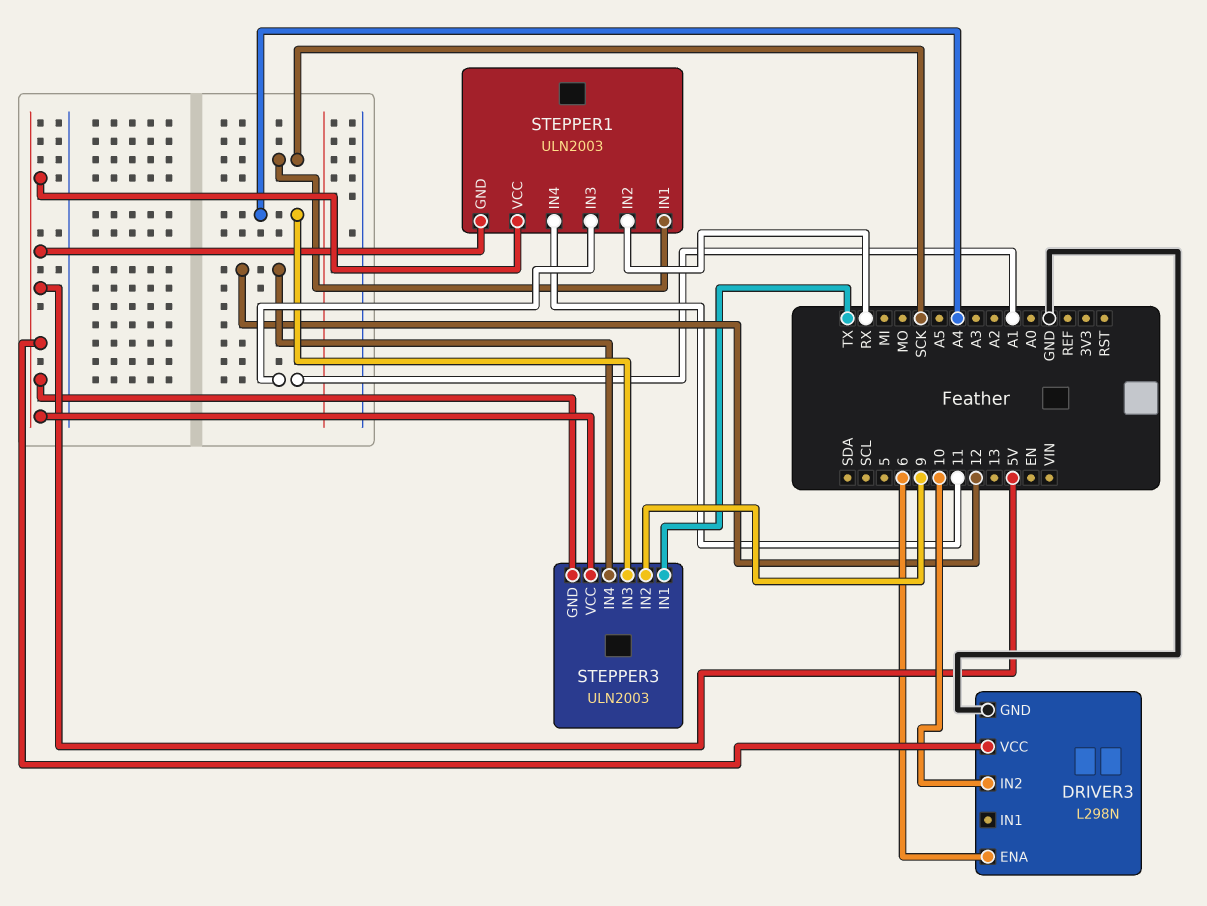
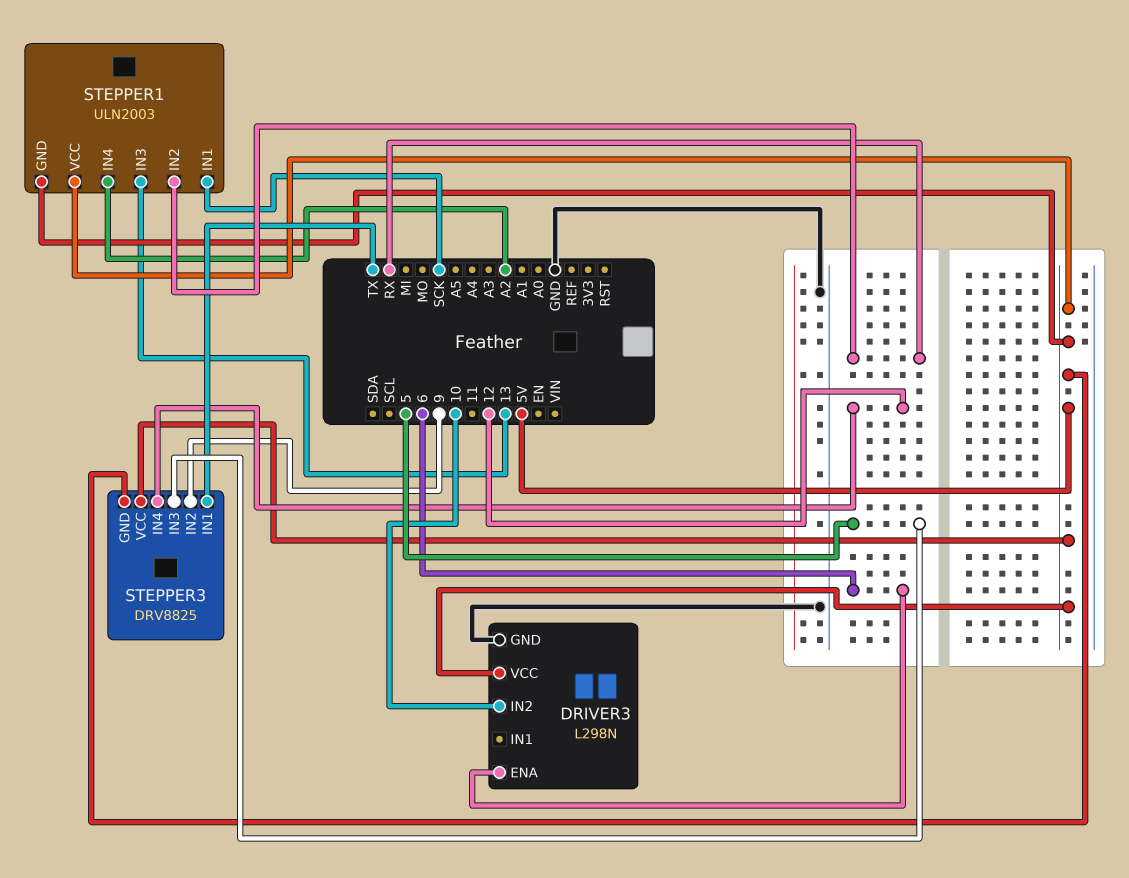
STEPPER1 pin IN3: A1 -> 13
STEPPER1 pin IN4: 11 -> A2
STEPPER3: ULN2003 -> DRV8825
STEPPER3 pin IN3: A4 -> 5

